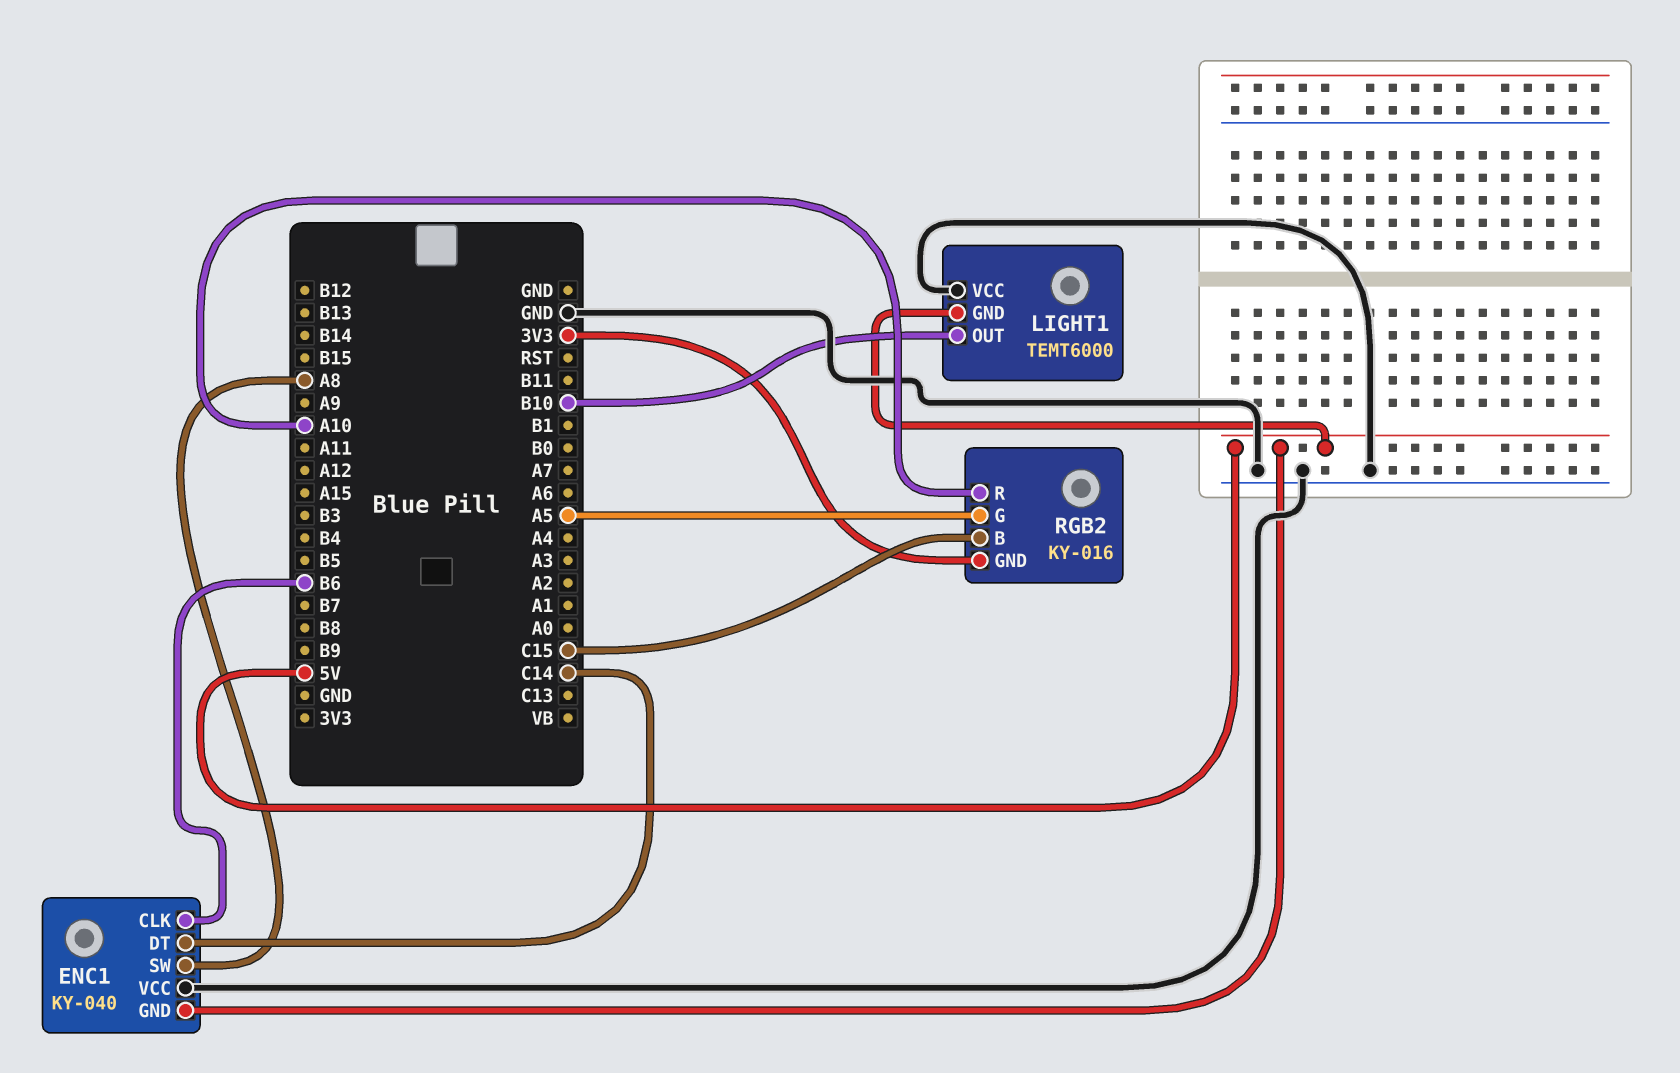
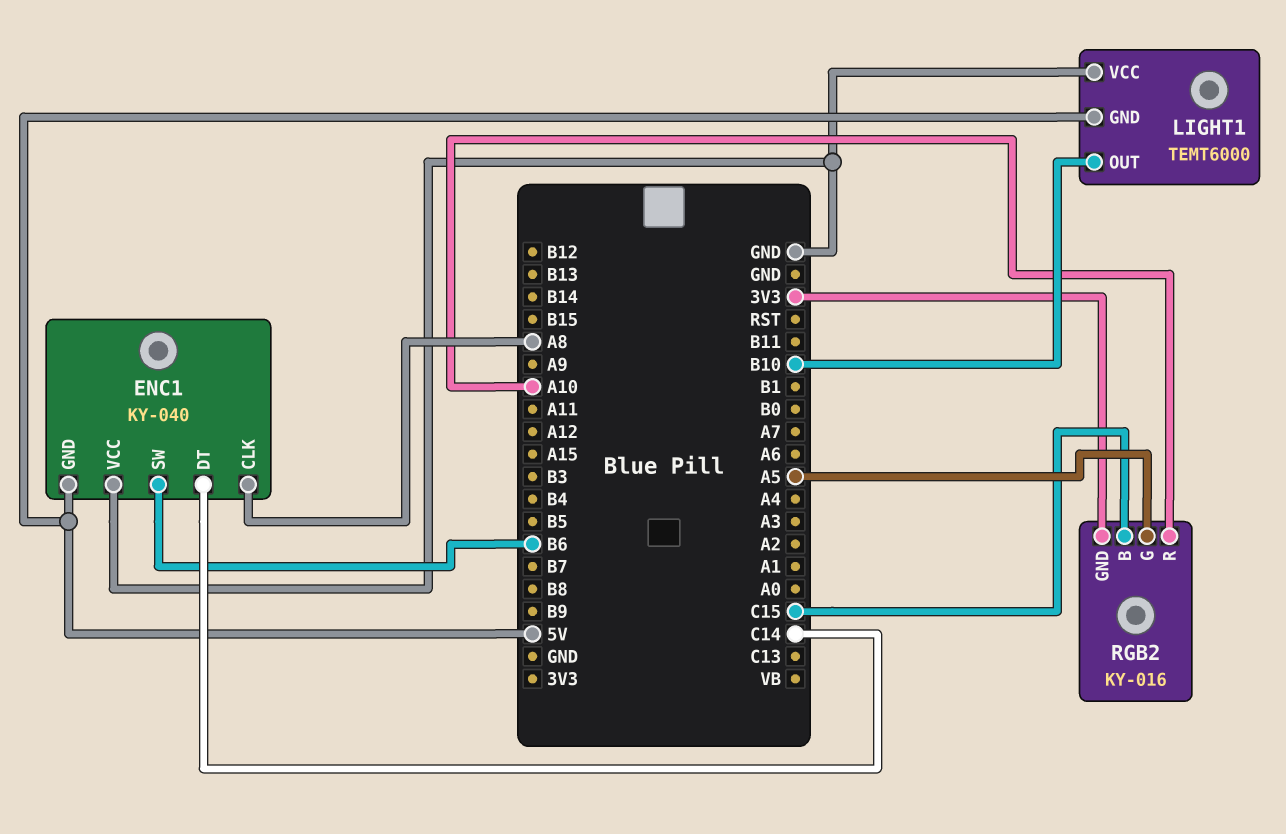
ENC1 pin CLK: B6 -> A8
ENC1 pin SW: A8 -> B6

